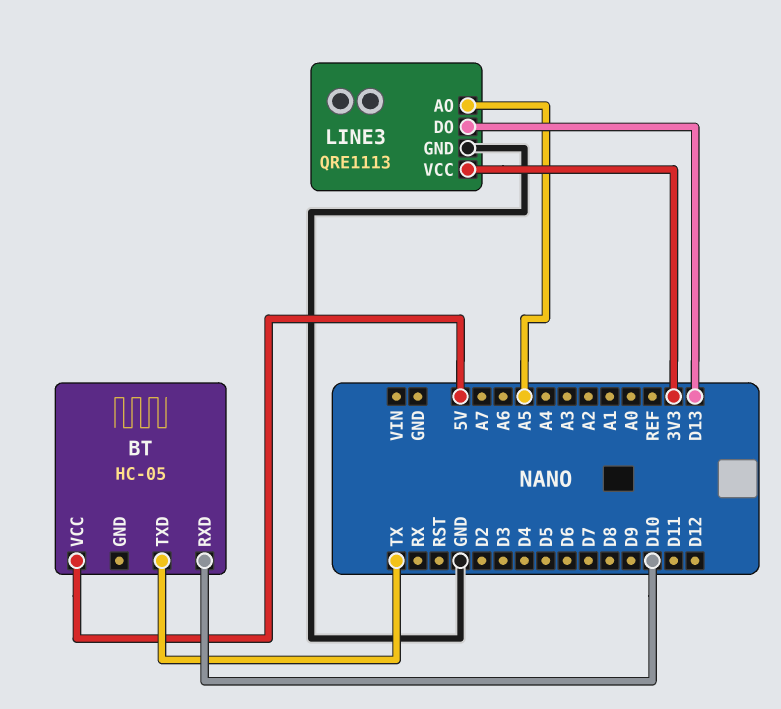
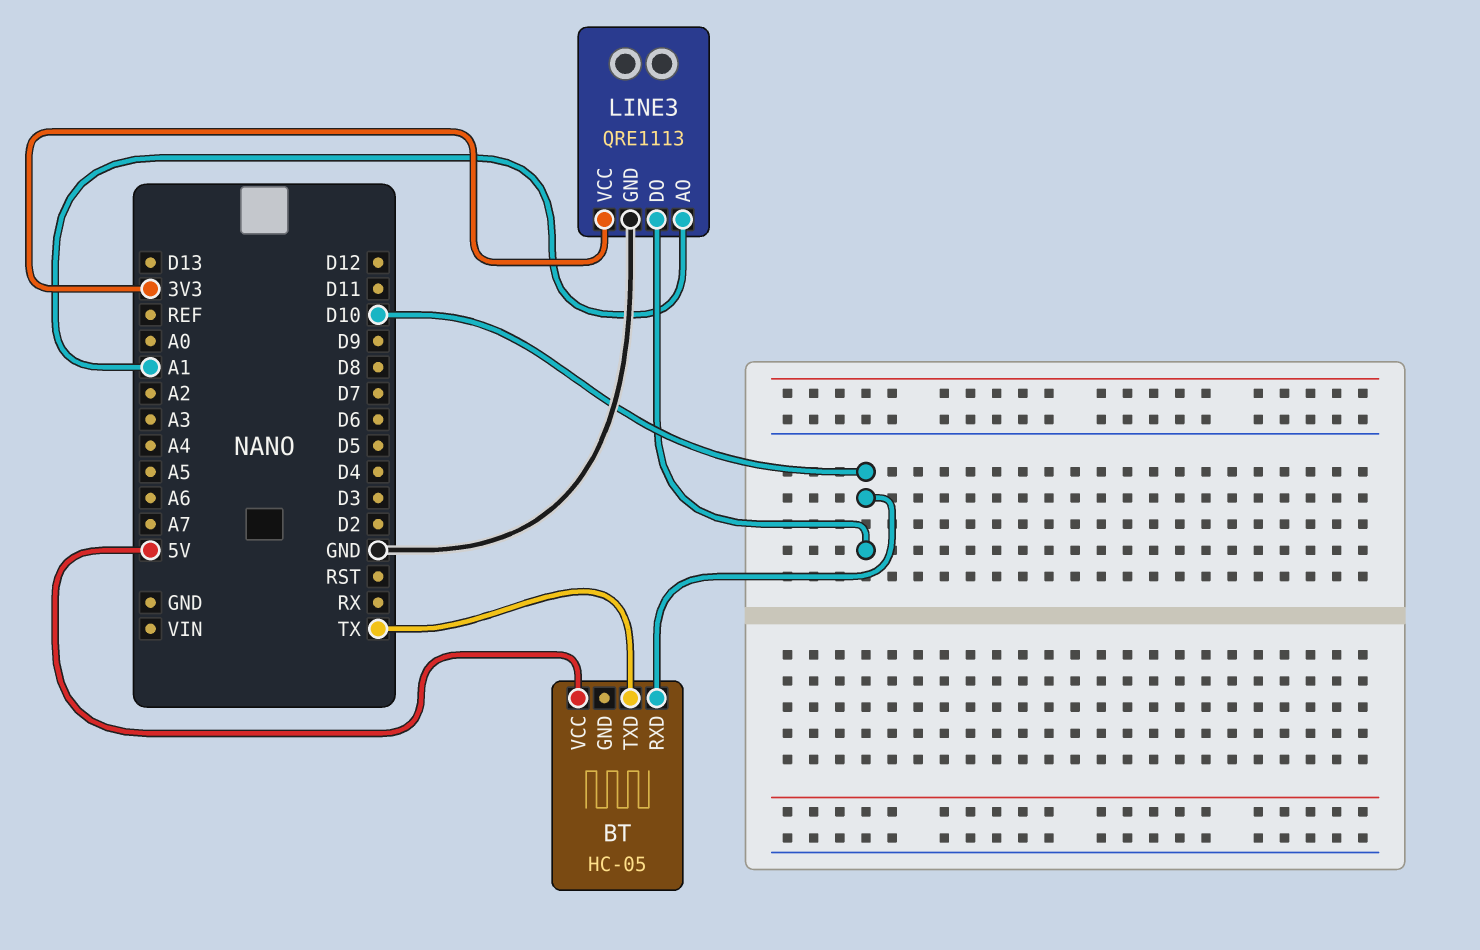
LINE3 pin AO: A5 -> A1
LINE3 pin DO: D13 -> D10

